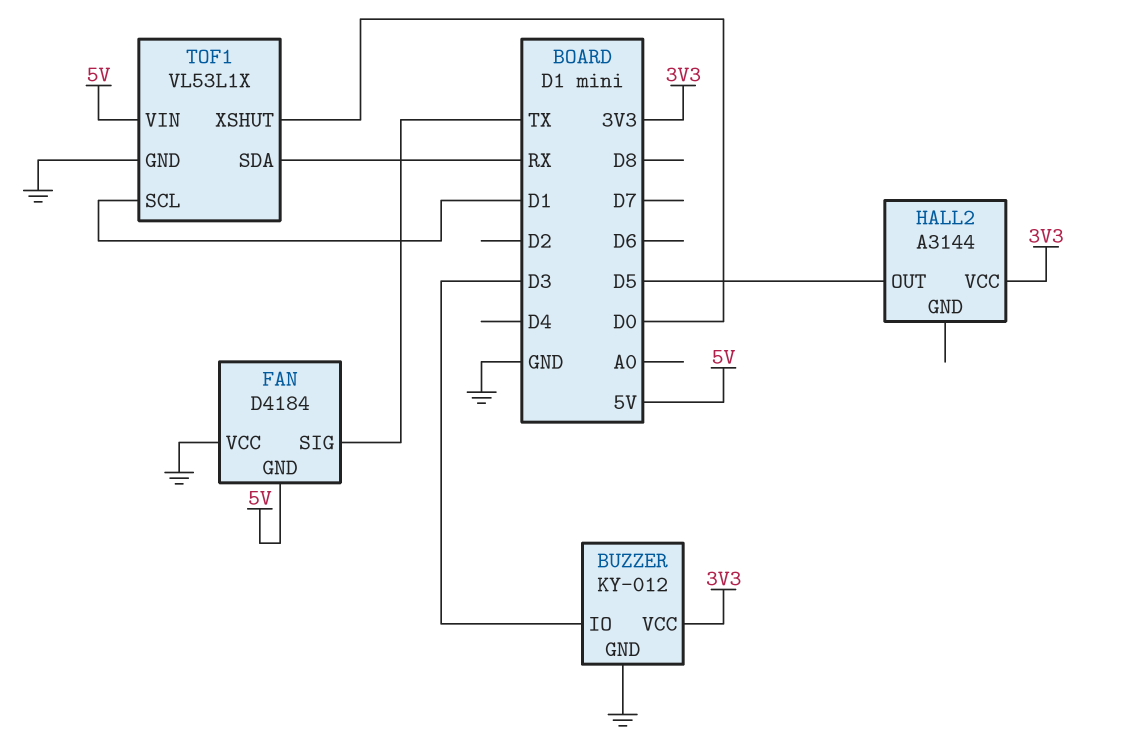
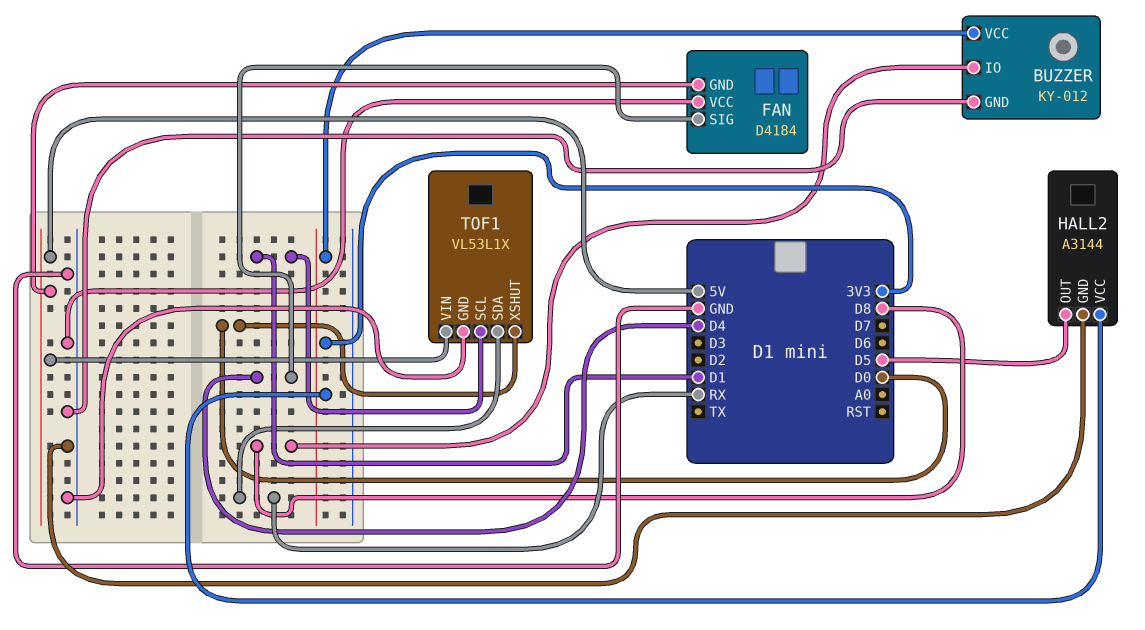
BUZZER pin IO: D3 -> D8
FAN pin SIG: TX -> D4
HALL2 pin GND: none -> GND

